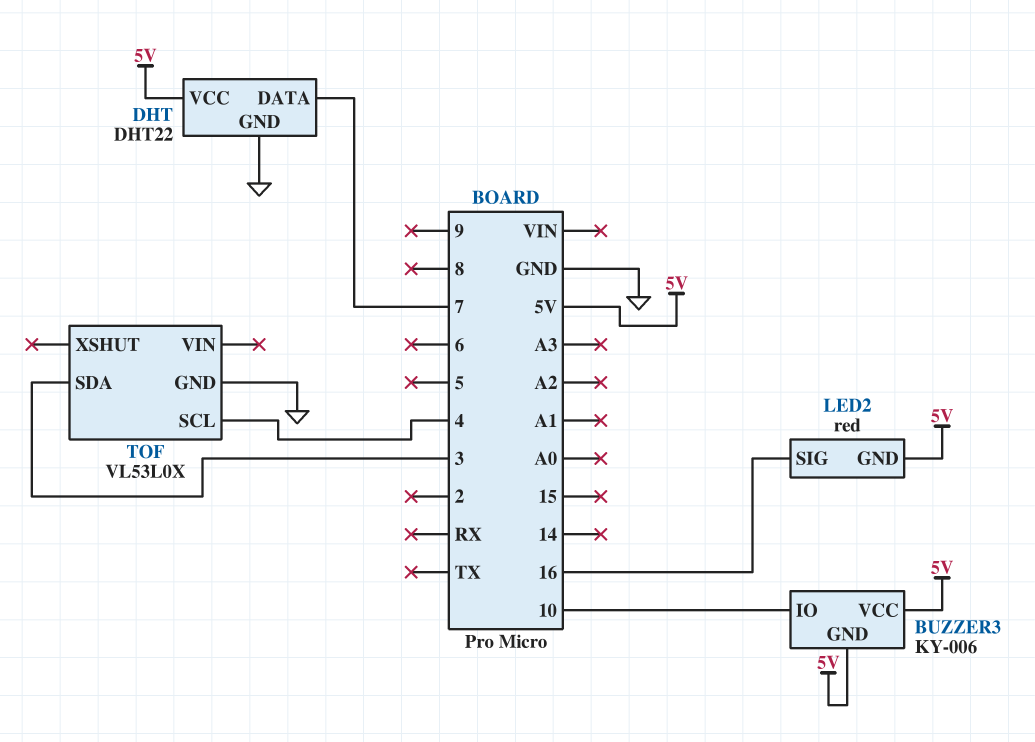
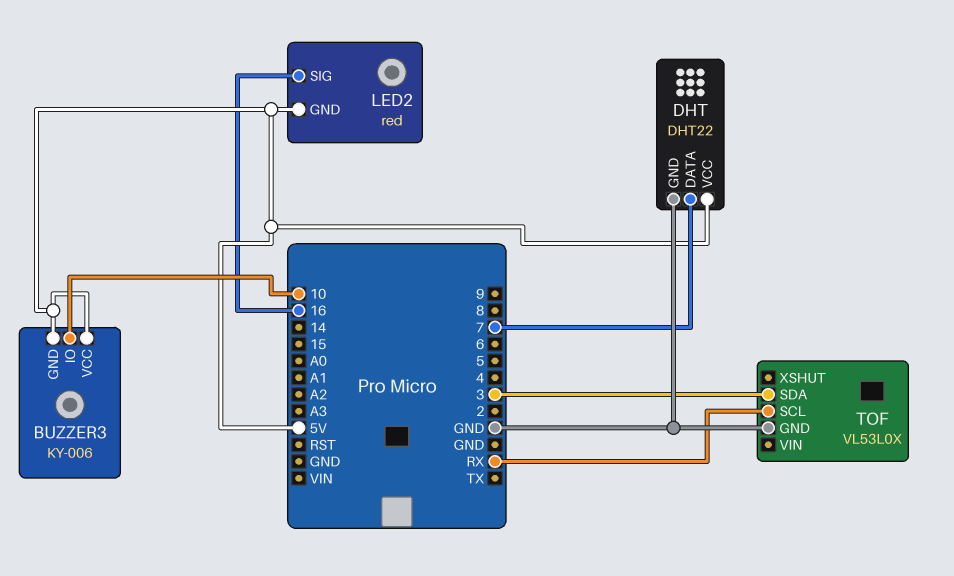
TOF pin SCL: 4 -> RX

